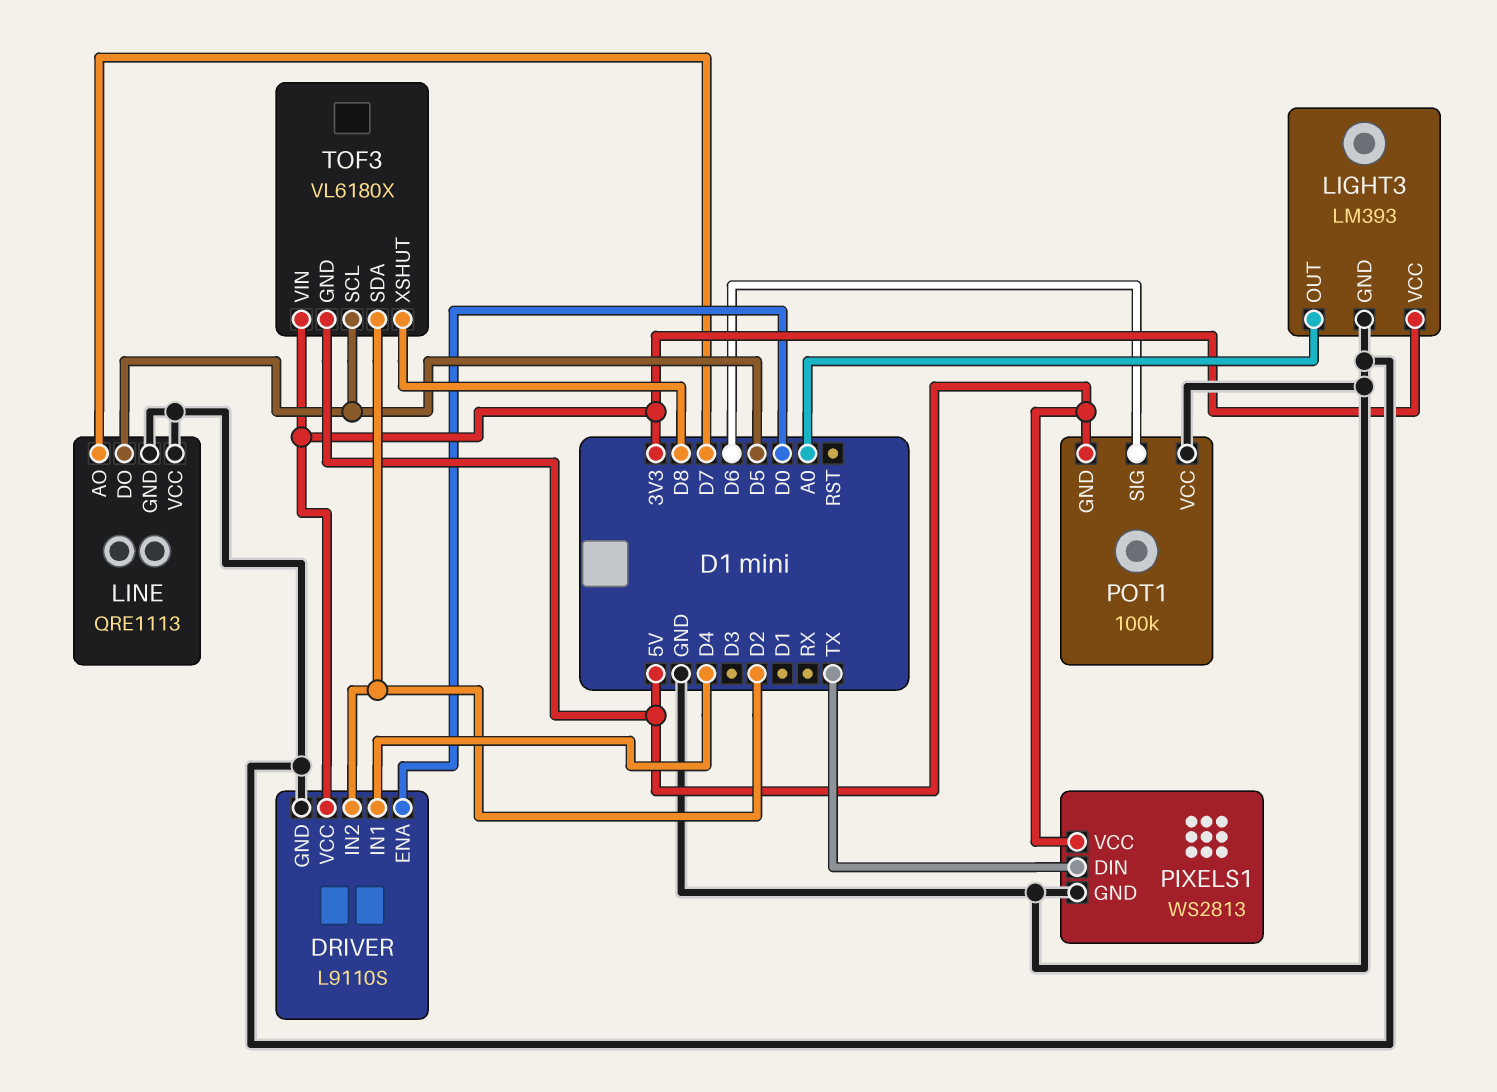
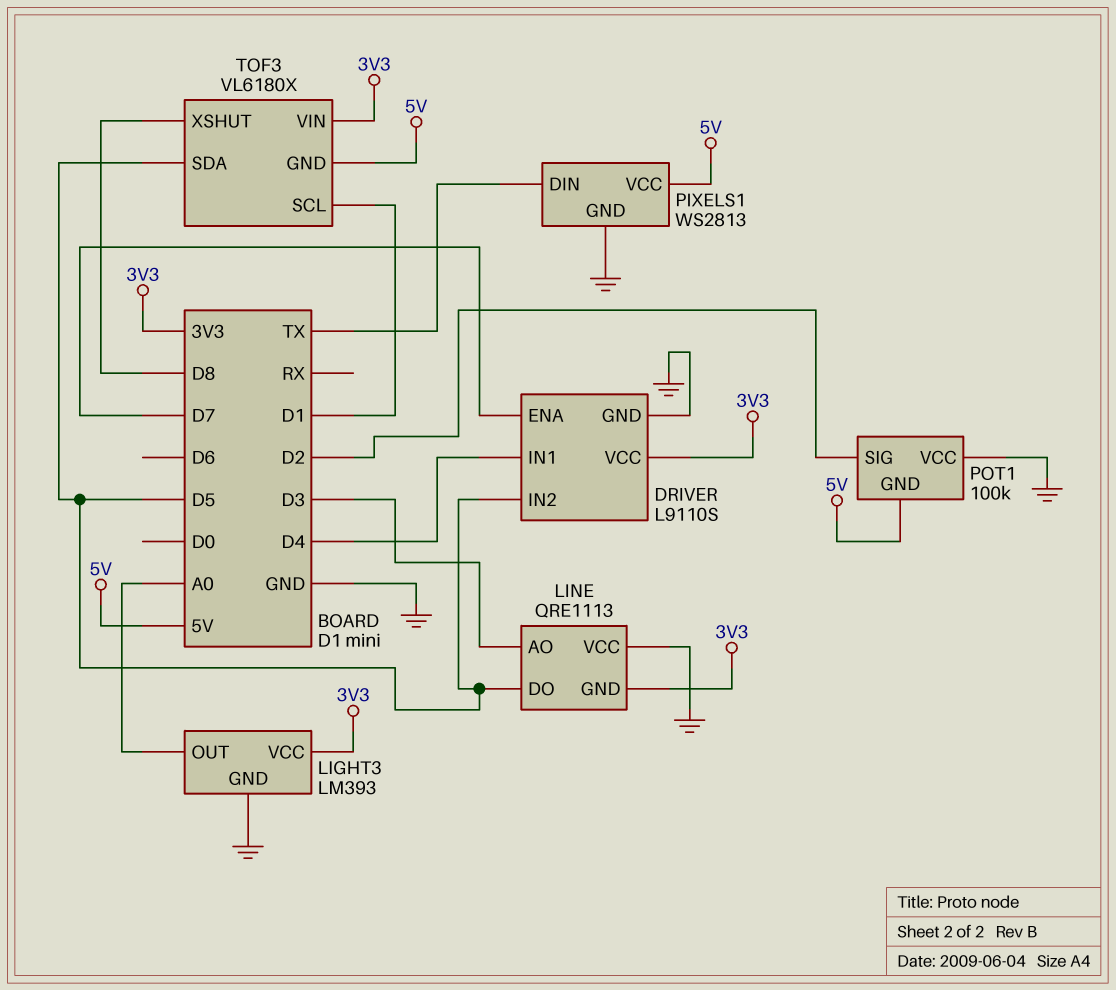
DRIVER pin ENA: D0 -> D7
DRIVER pin IN2: D2 -> D5
LINE pin AO: D7 -> D3
LINE pin GND: GND -> 3V3
POT1 pin SIG: D6 -> D2
TOF3 pin SCL: D5 -> D1
TOF3 pin SDA: D2 -> D5

